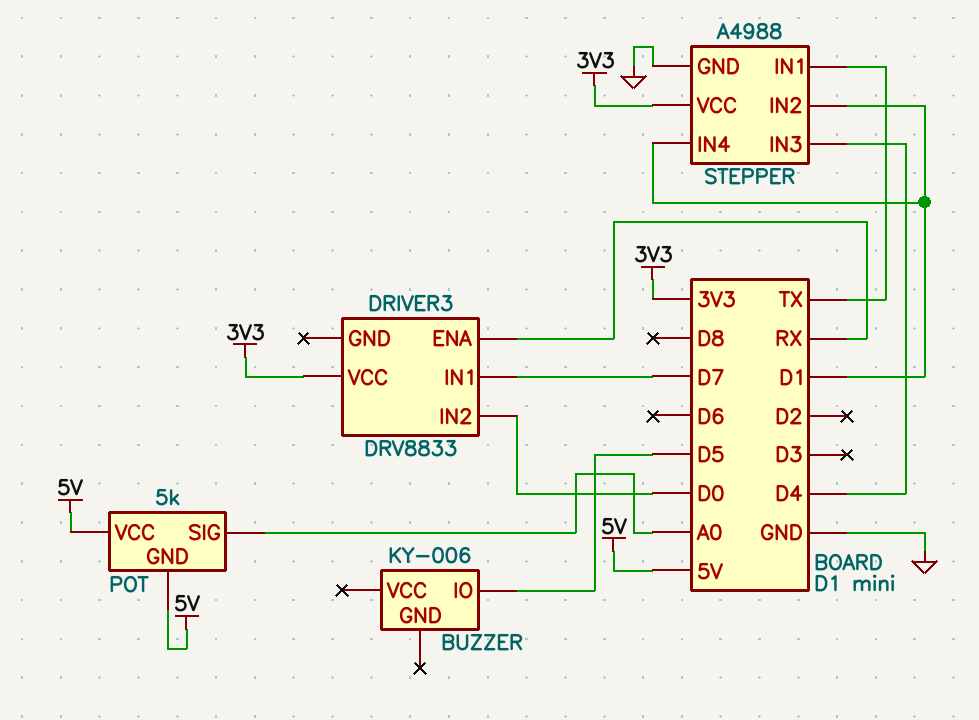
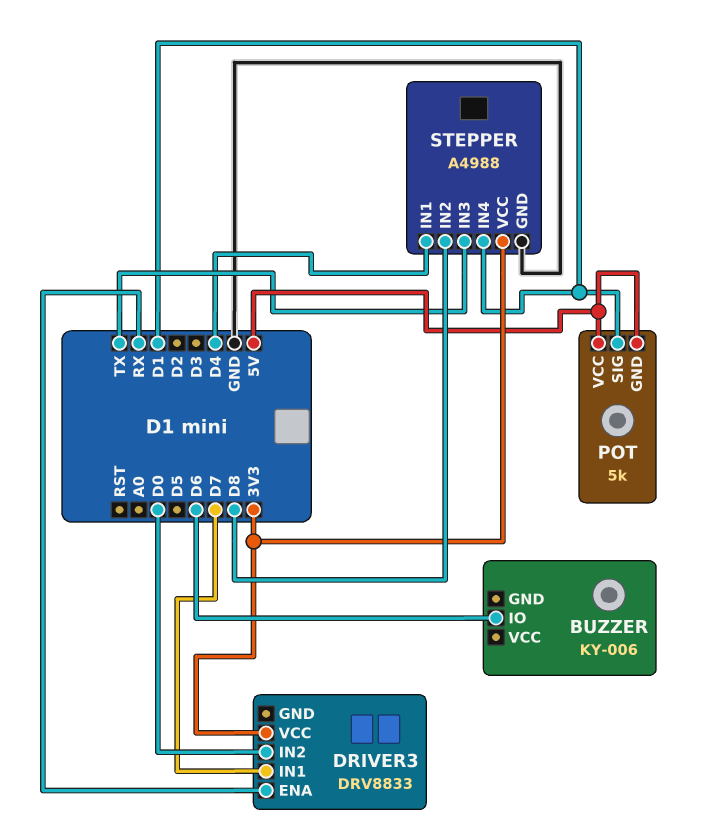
BUZZER pin IO: D5 -> D6
POT pin SIG: A0 -> D1
STEPPER pin IN1: TX -> D4
STEPPER pin IN2: D1 -> D8
STEPPER pin IN3: D4 -> TX

